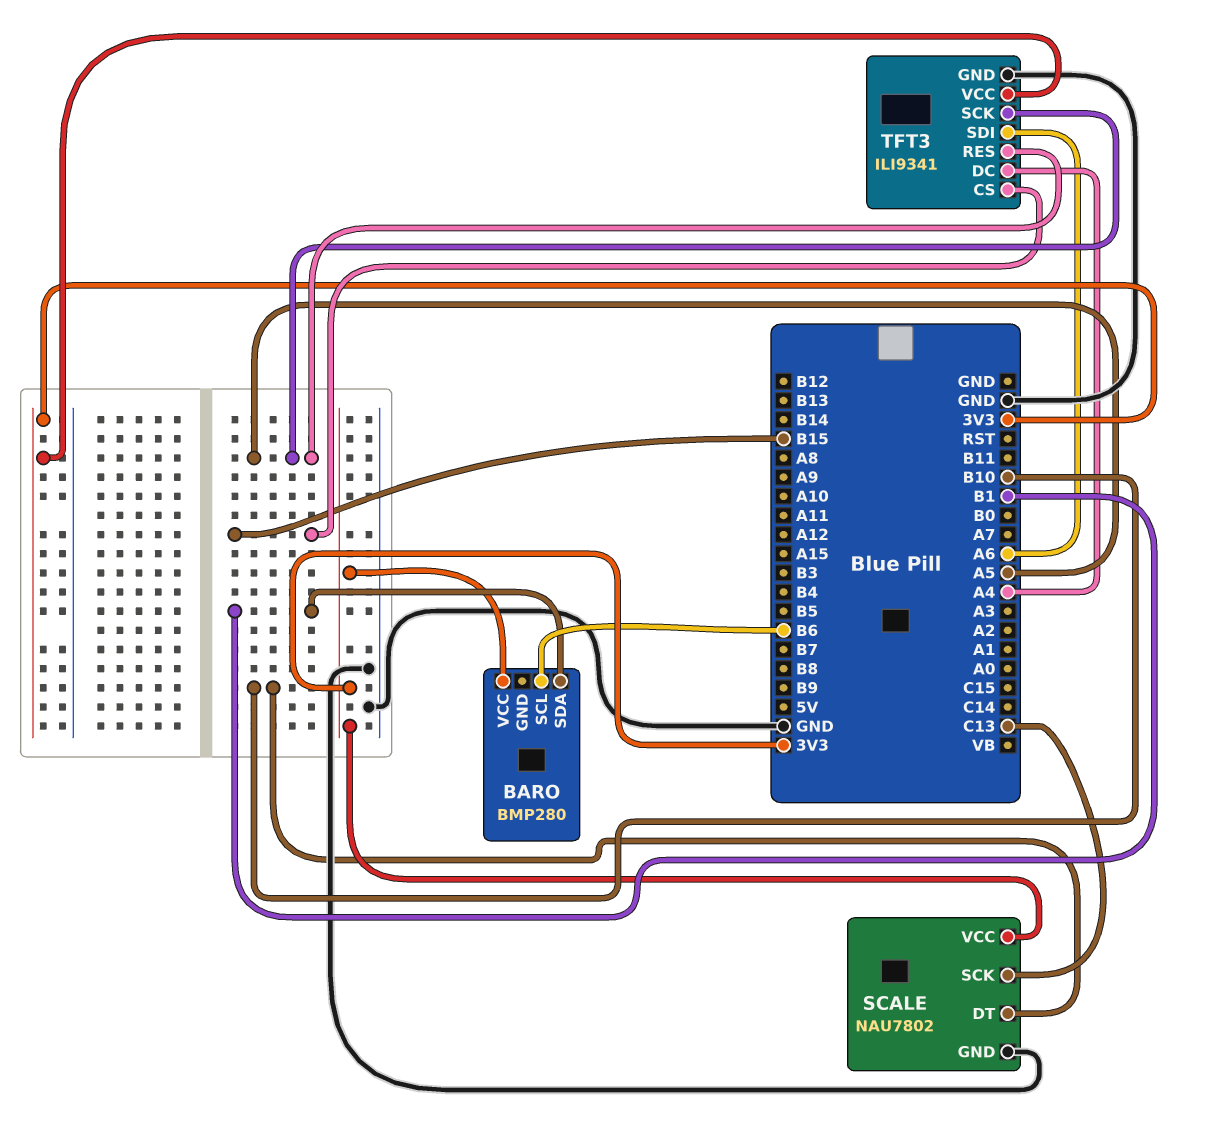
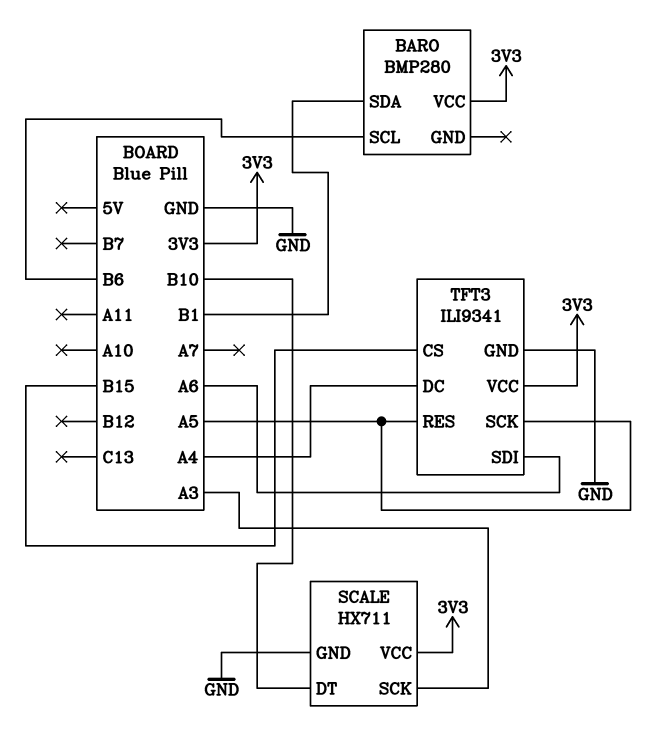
SCALE: NAU7802 -> HX711
SCALE pin SCK: C13 -> A3

